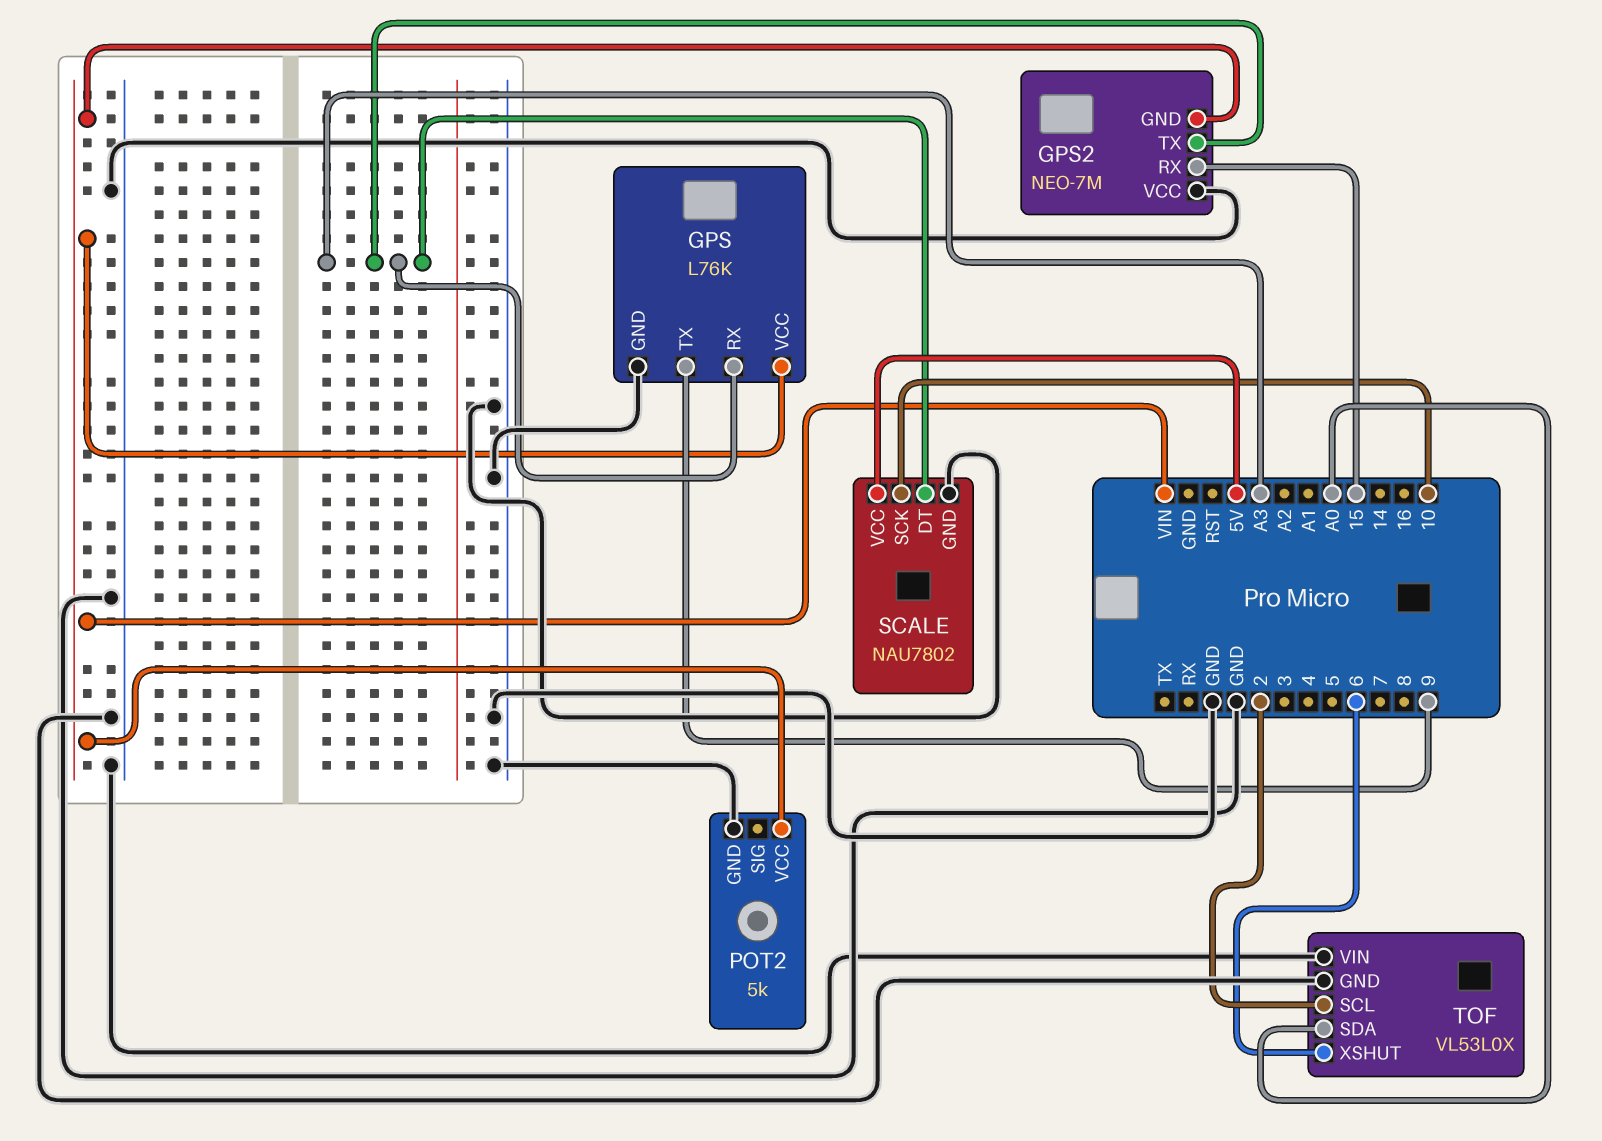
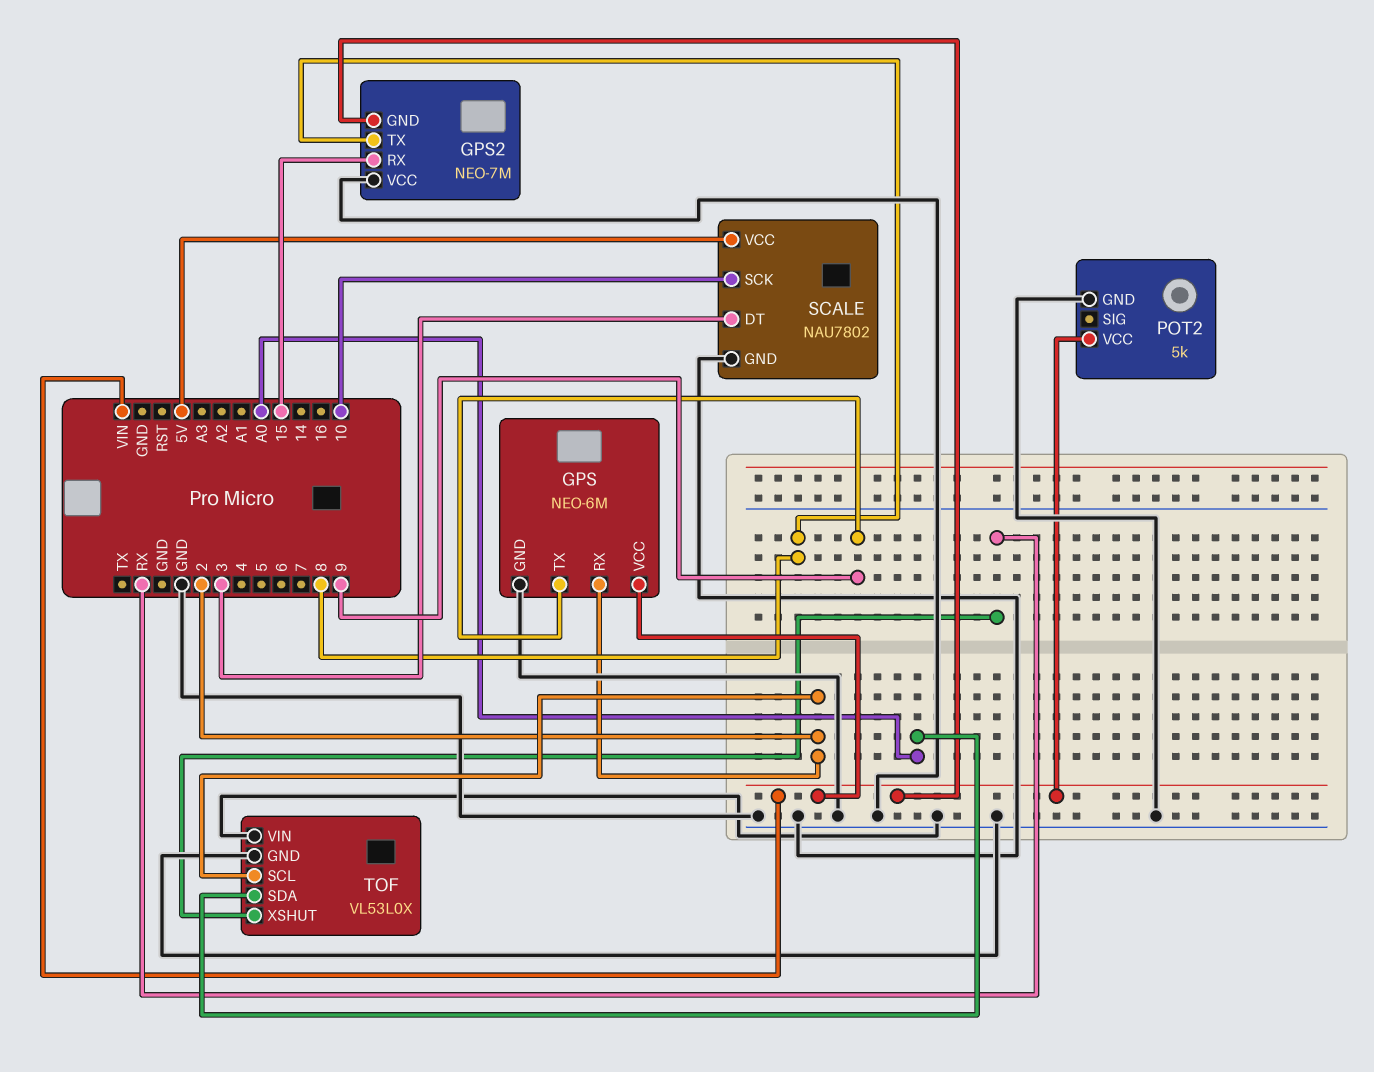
GPS: L76K -> NEO-6M
GPS pin RX: A3 -> 2
GPS2 pin TX: A3 -> 8
SCALE pin DT: A3 -> 3
TOF pin XSHUT: 6 -> RX

